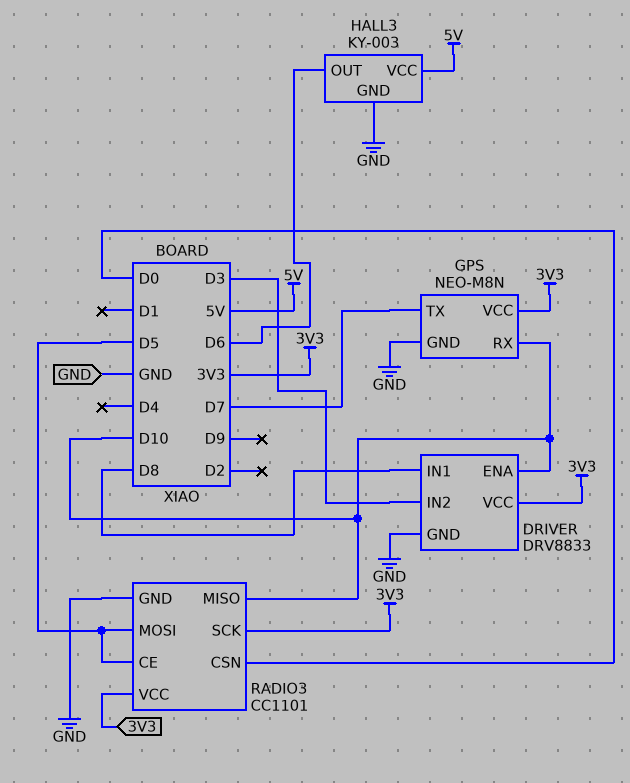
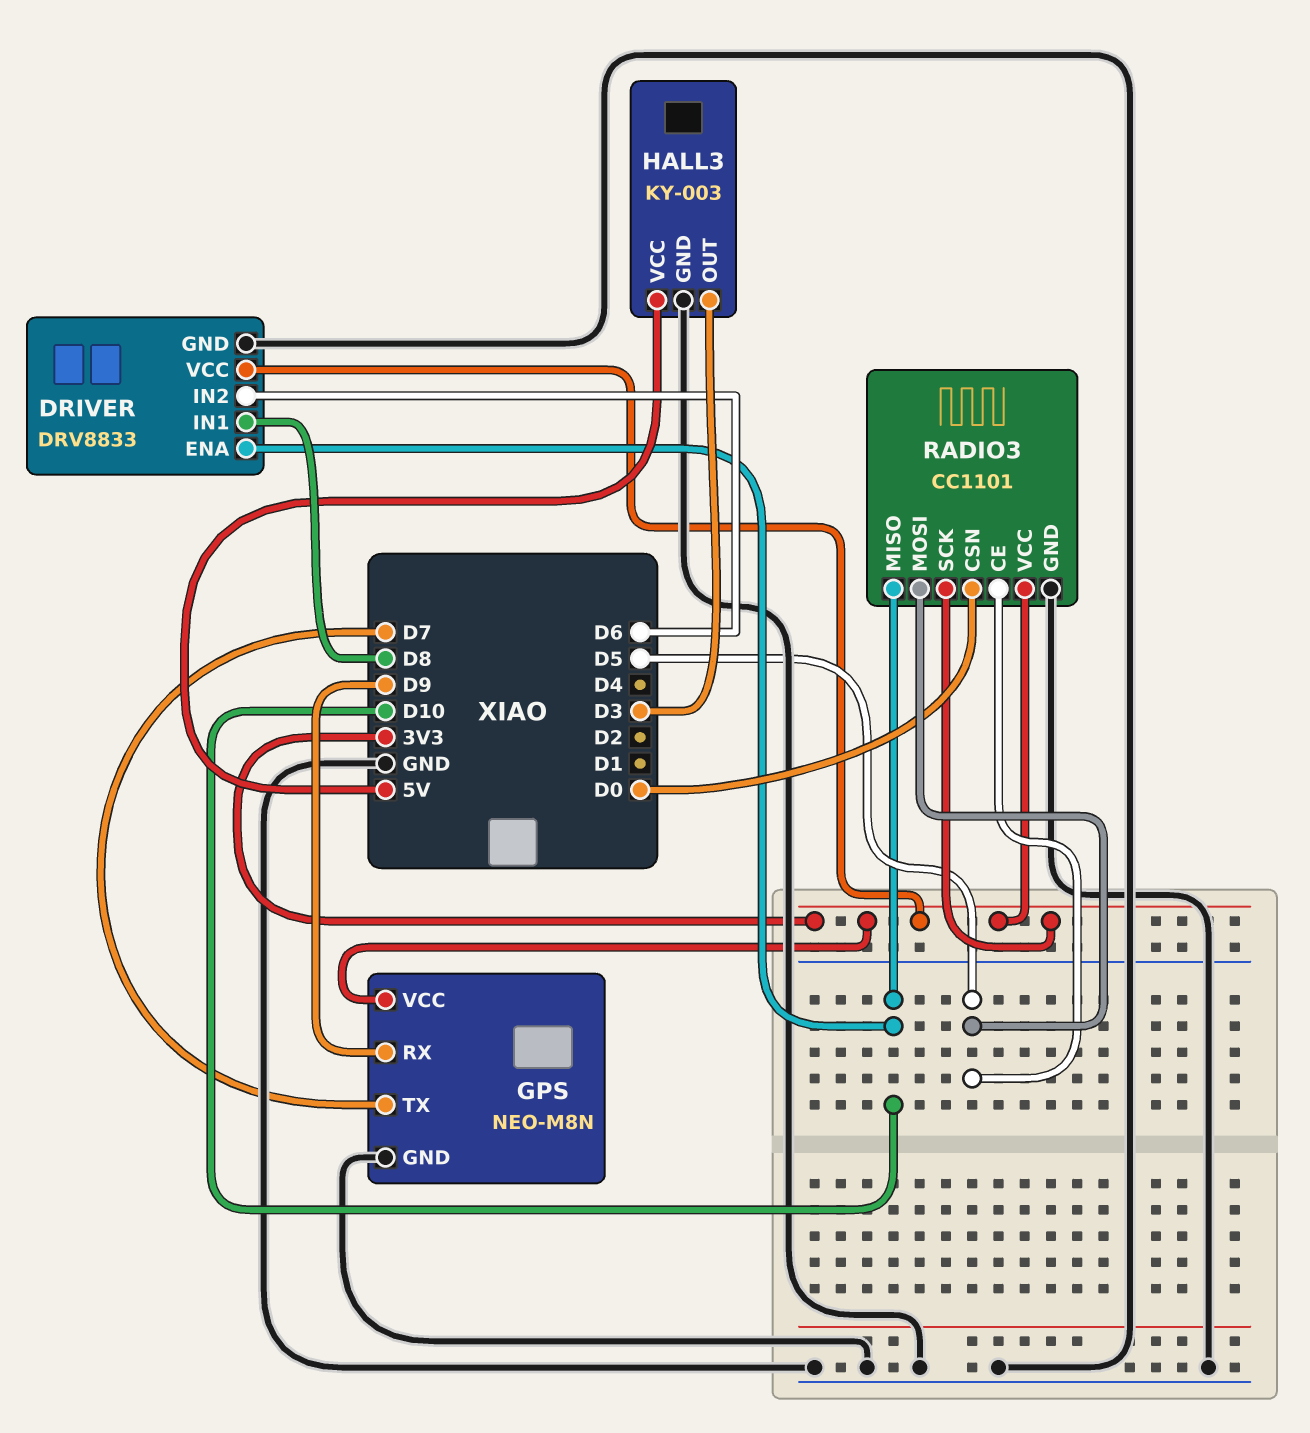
DRIVER pin IN2: D3 -> D6
GPS pin RX: D10 -> D9
HALL3 pin OUT: D6 -> D3

